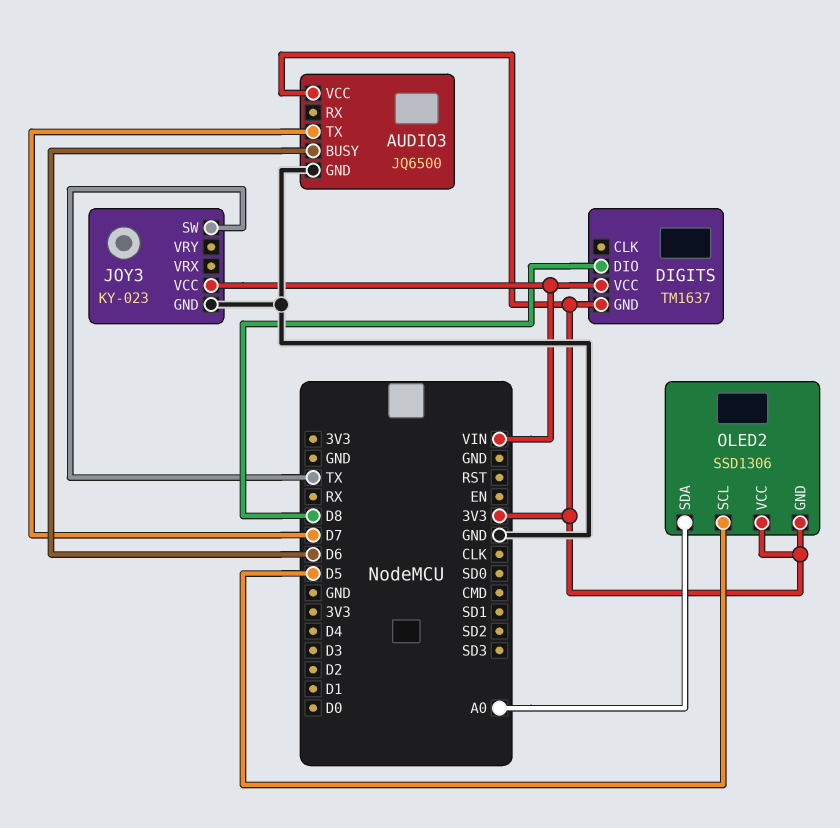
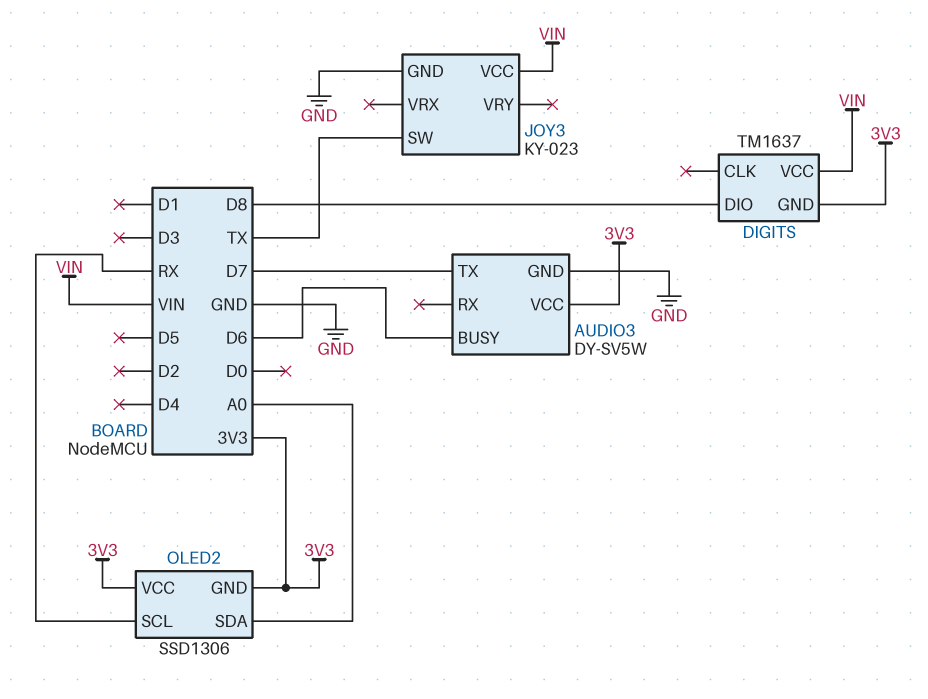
AUDIO3: JQ6500 -> DY-SV5W
OLED2 pin SCL: D5 -> RX

